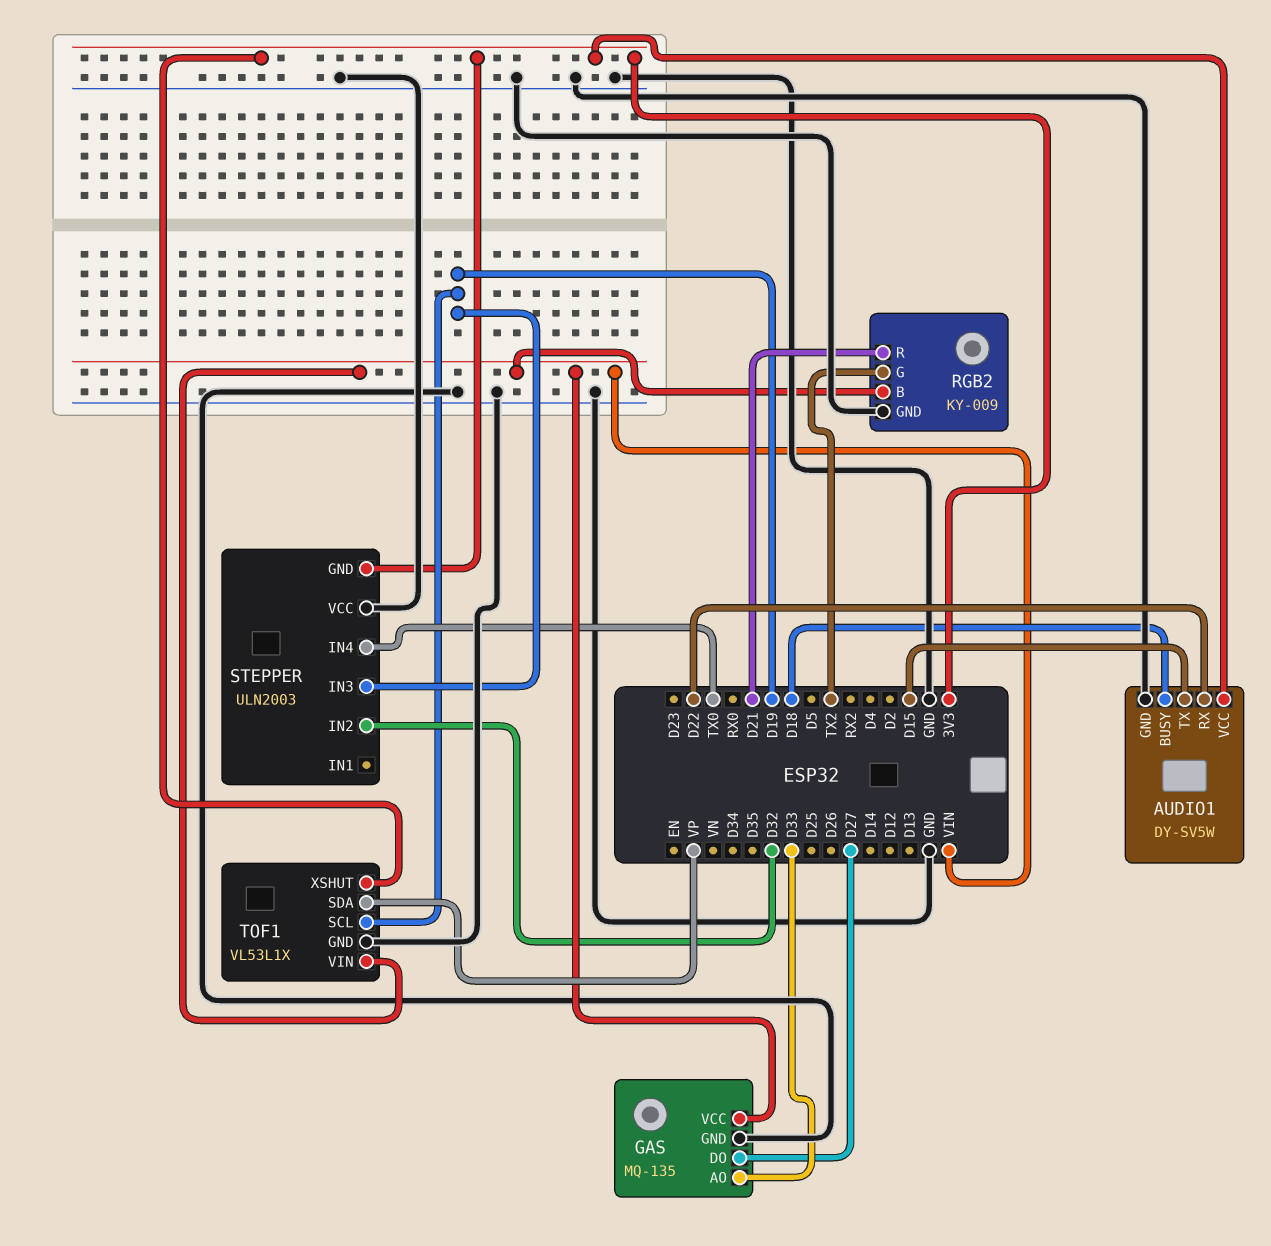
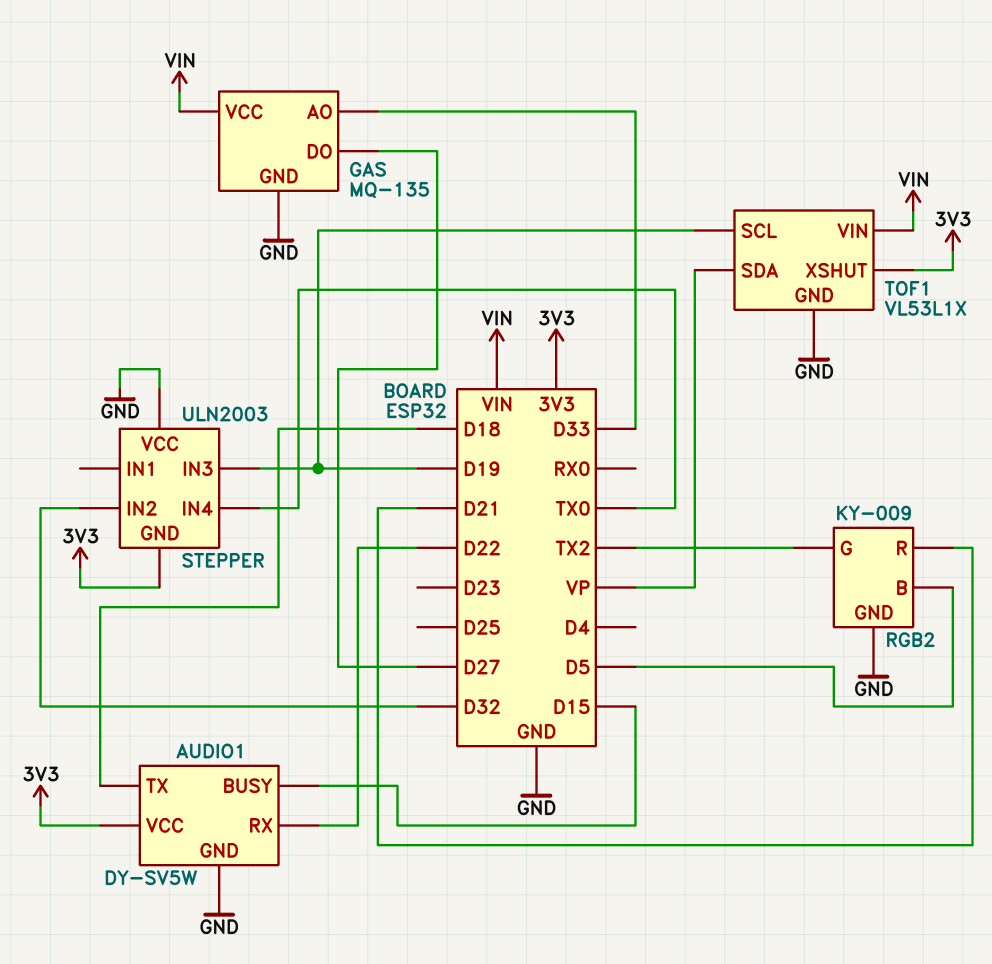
AUDIO1 pin BUSY: D18 -> D15
AUDIO1 pin TX: D15 -> D18
RGB2 pin B: VIN -> D5

